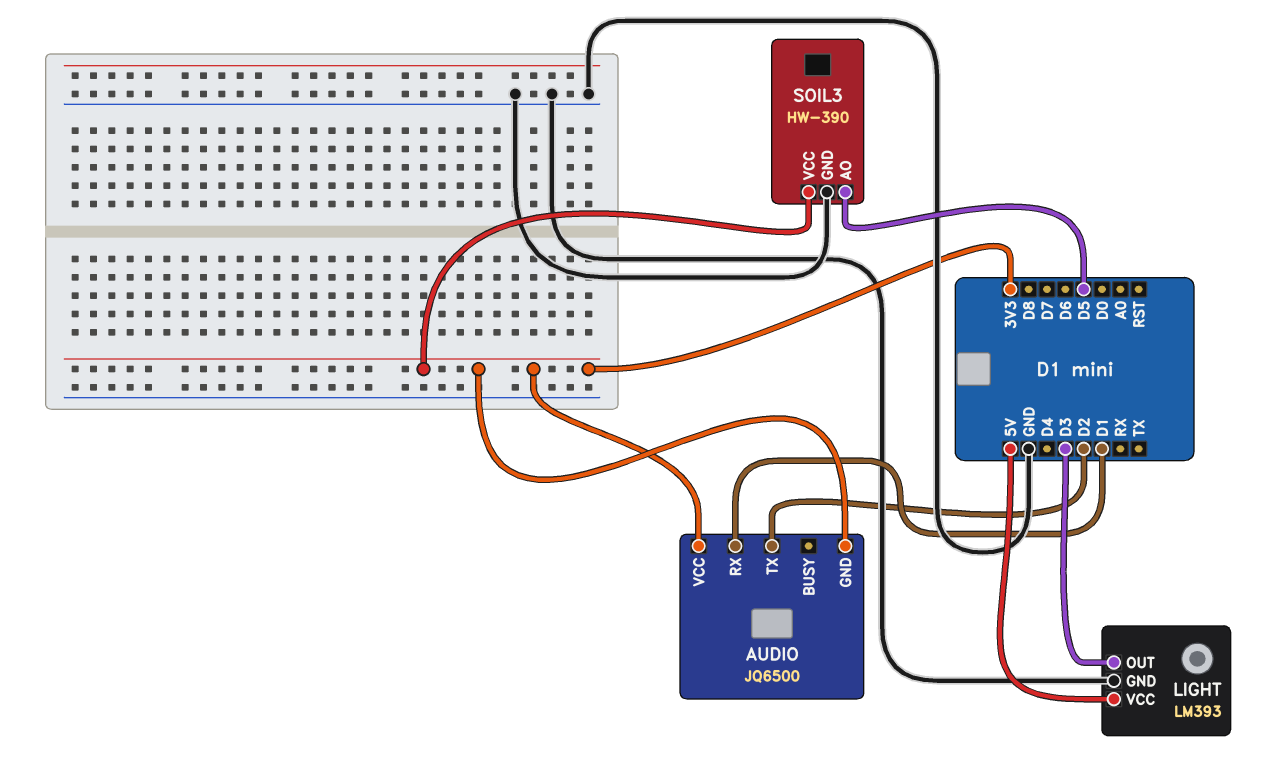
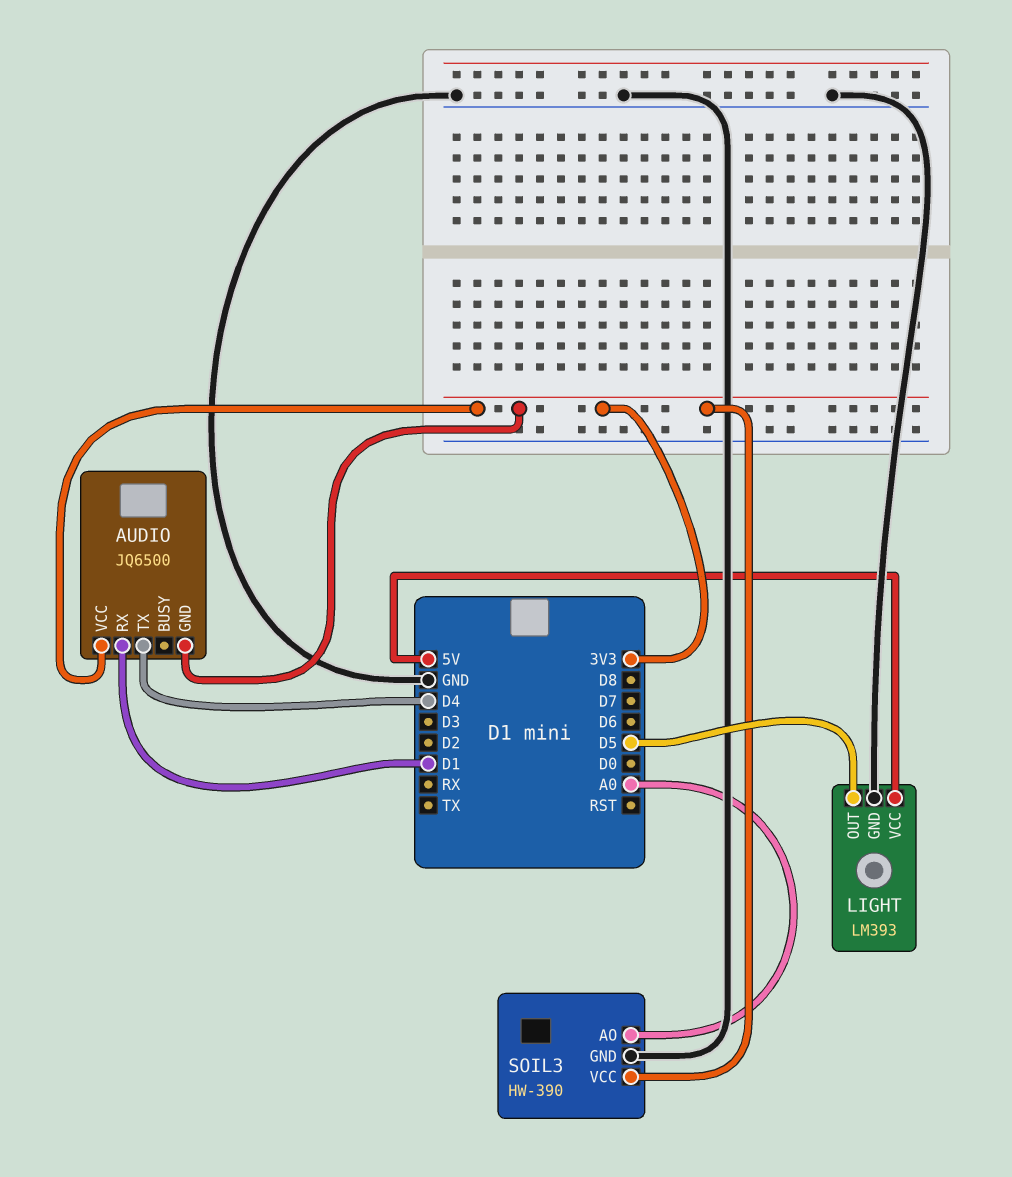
AUDIO pin TX: D2 -> D4
LIGHT pin OUT: D3 -> D5
SOIL3 pin AO: D5 -> A0

